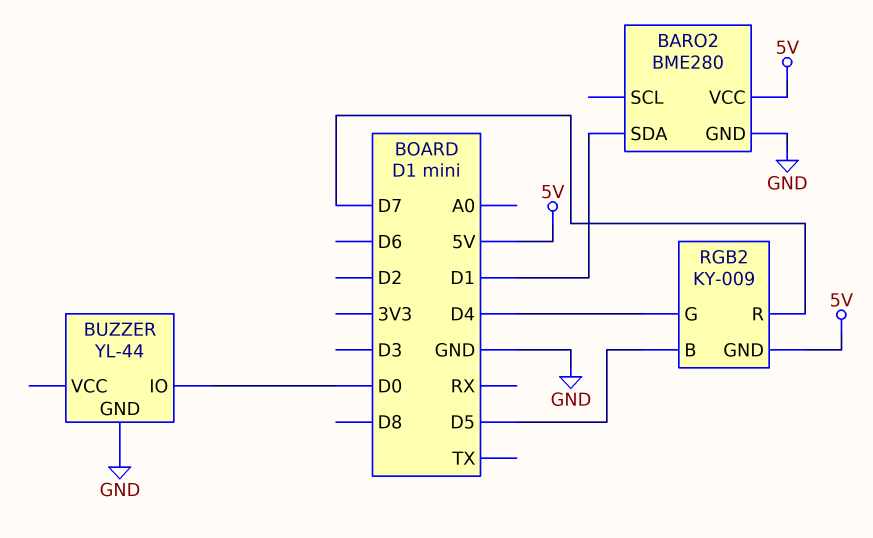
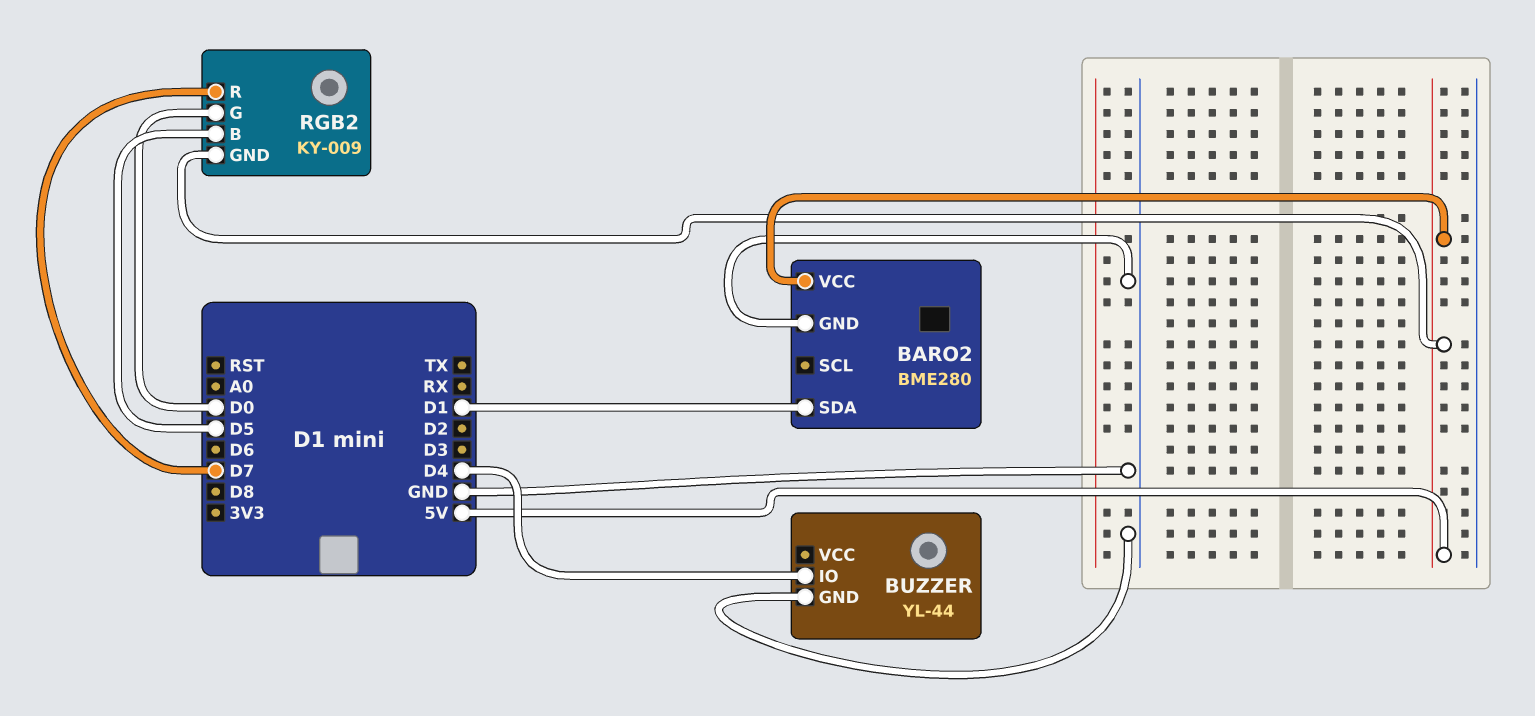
BUZZER pin IO: D0 -> D4
RGB2 pin G: D4 -> D0

